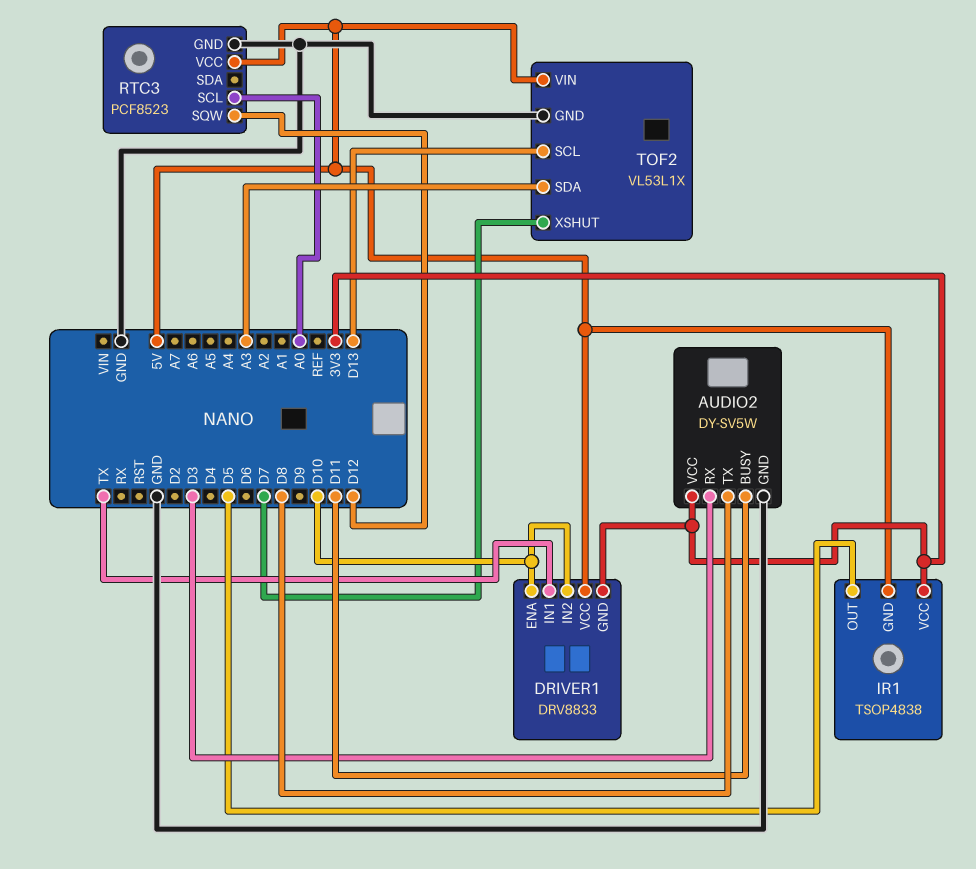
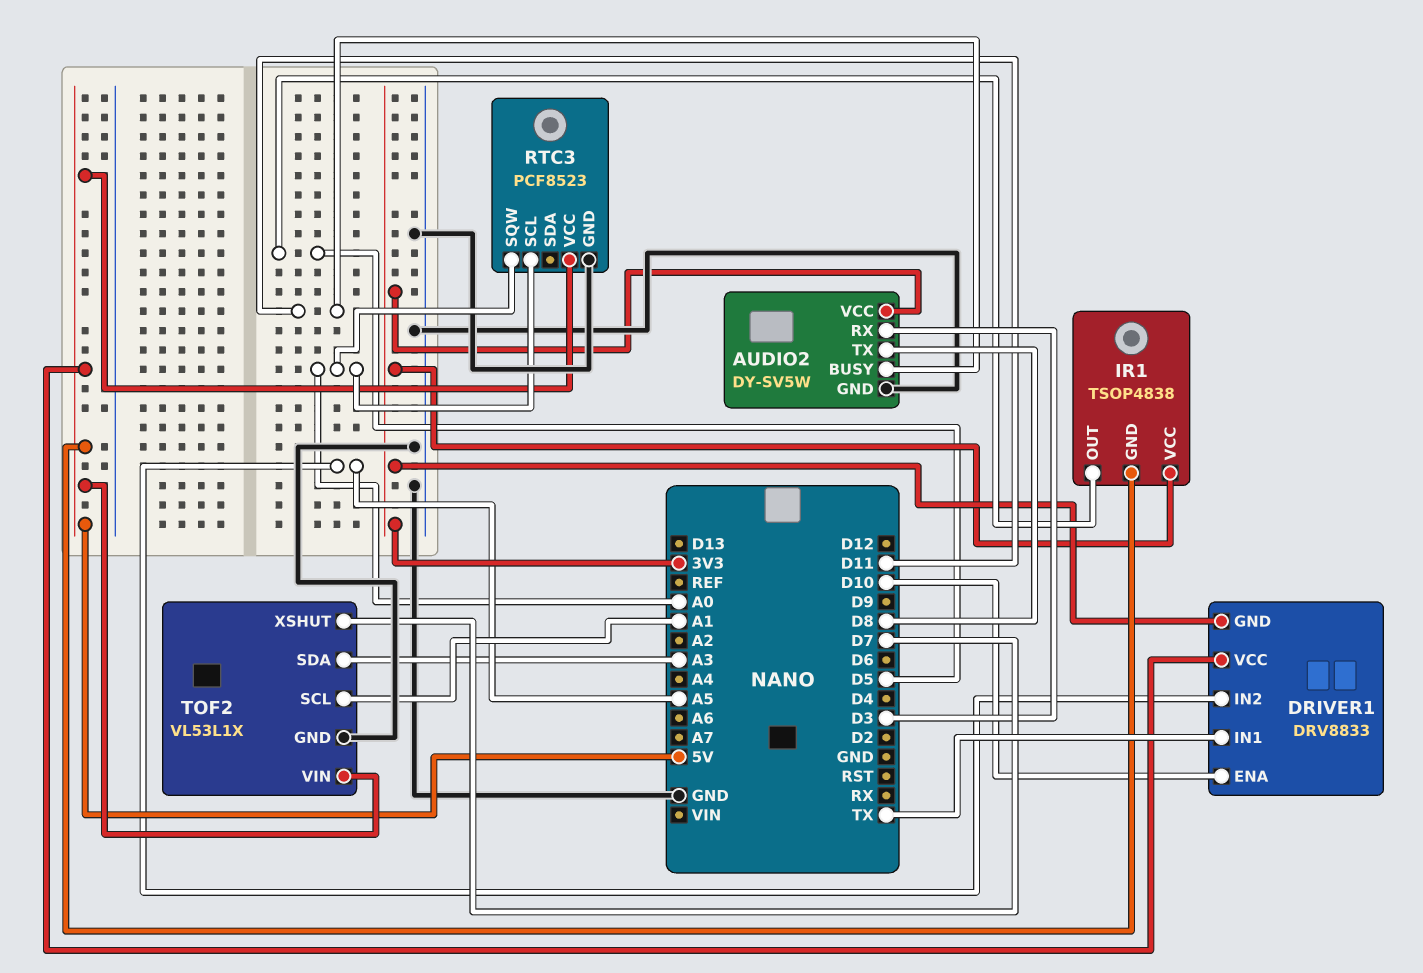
DRIVER1 pin IN2: D10 -> A5
RTC3 pin SQW: D12 -> A0
TOF2 pin SCL: D13 -> A1

